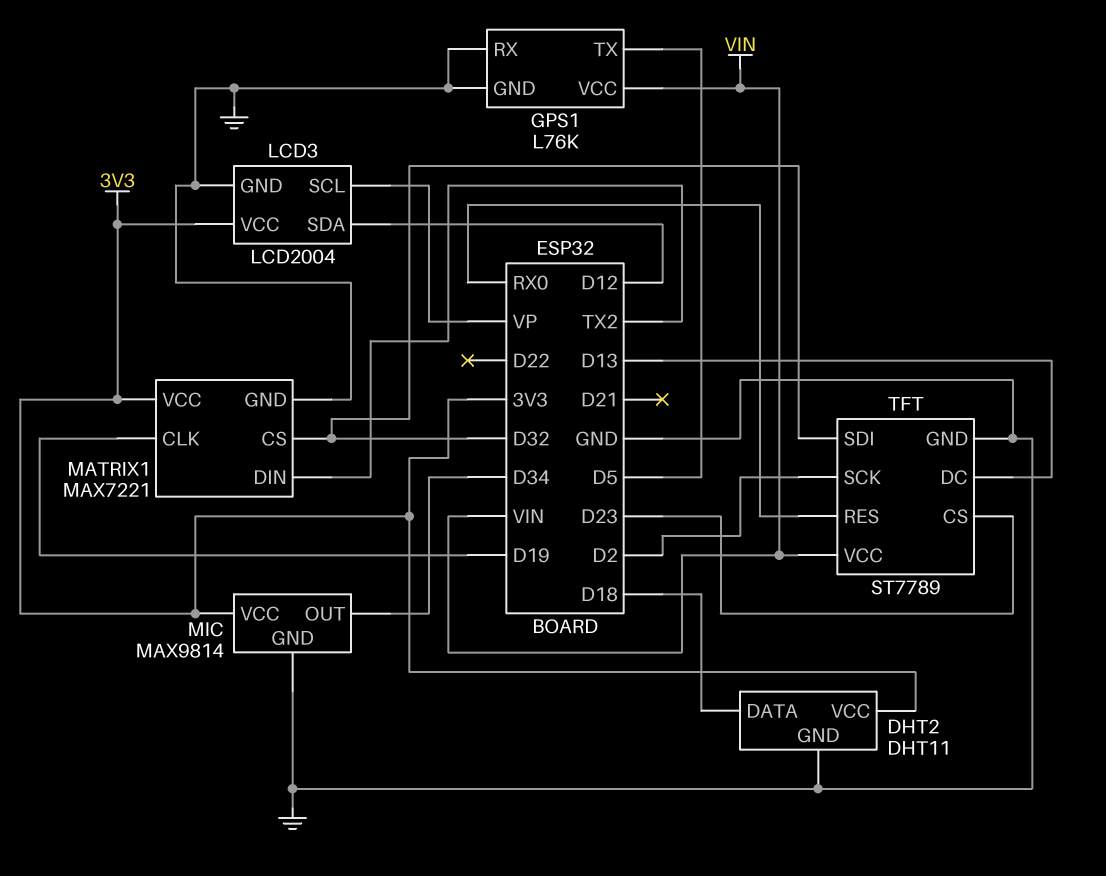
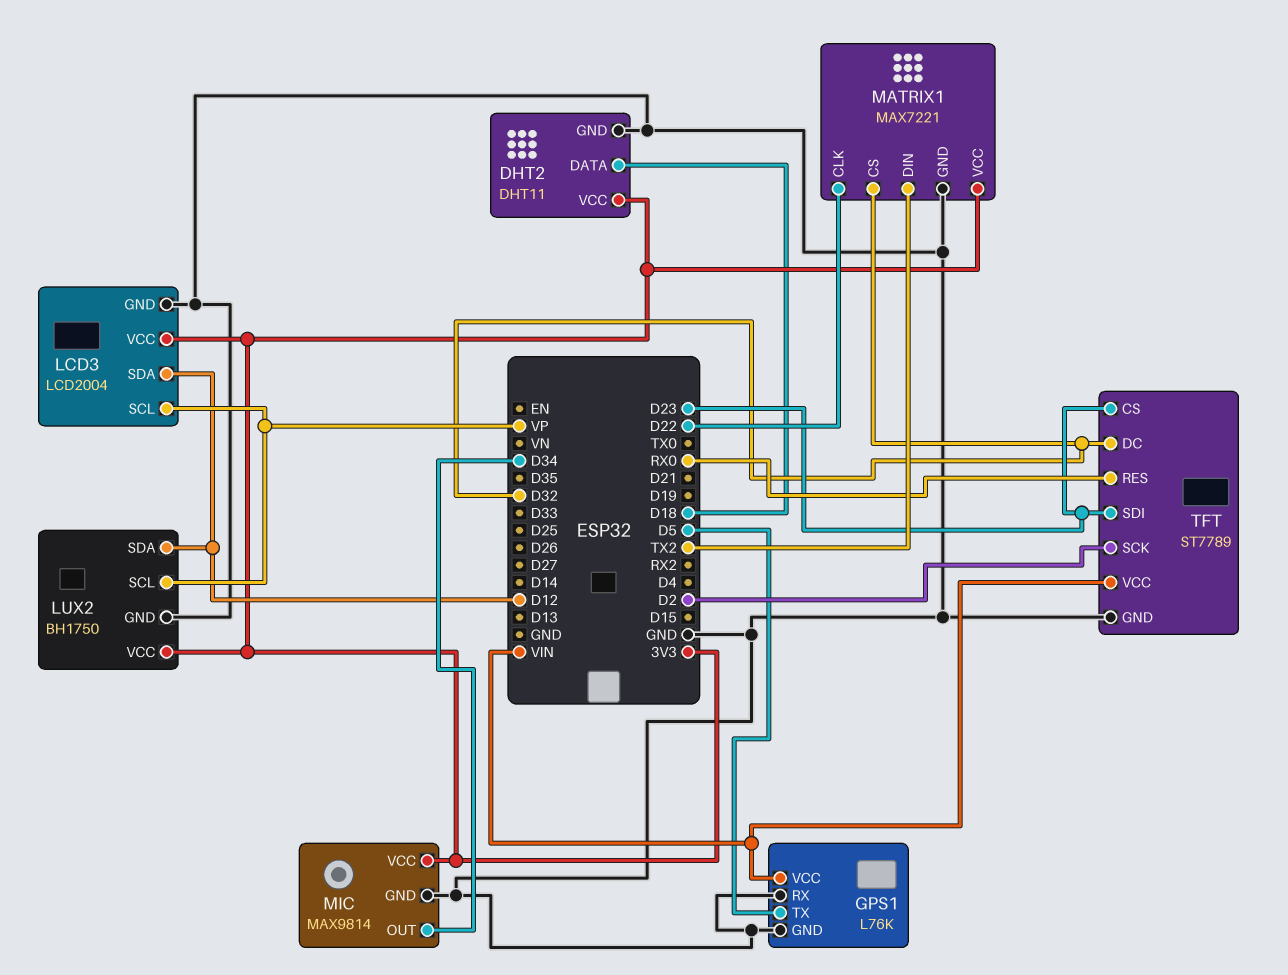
LUX2: none -> BH1750
LUX2 pin GND: none -> GND
LUX2 pin SCL: none -> VP
LUX2 pin SDA: none -> D12
LUX2 pin VCC: none -> 3V3
MATRIX1 pin CLK: D19 -> D22
TFT pin DC: D13 -> D32
TFT pin SDI: D32 -> D23

